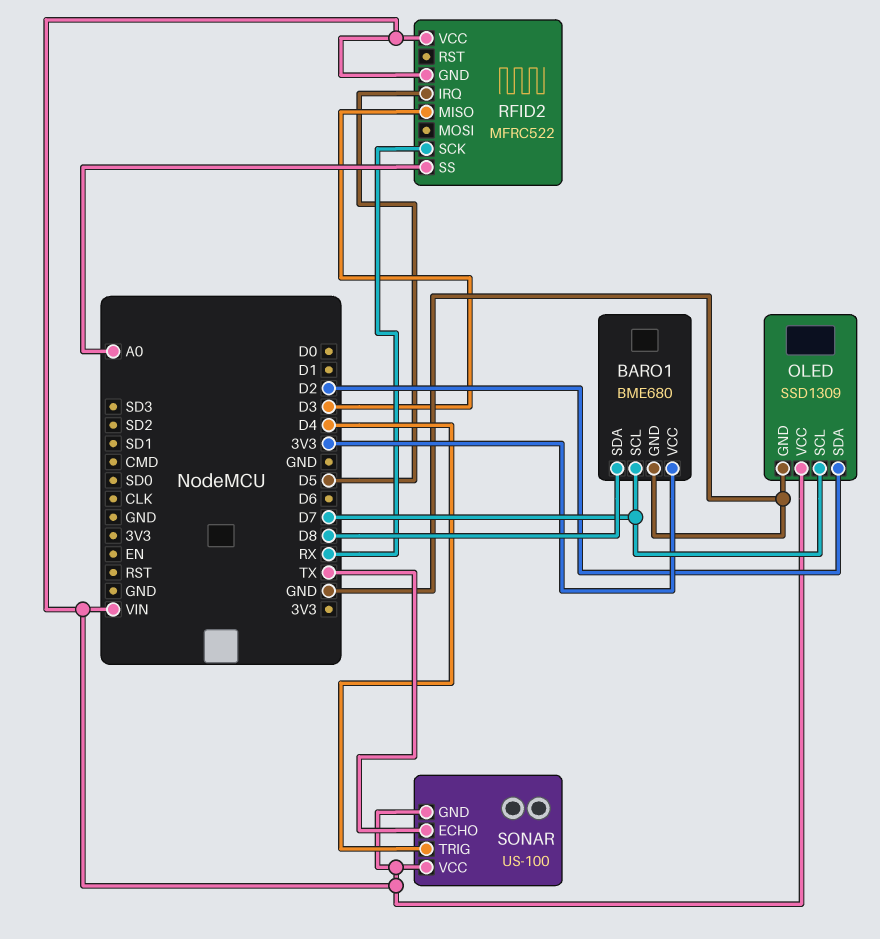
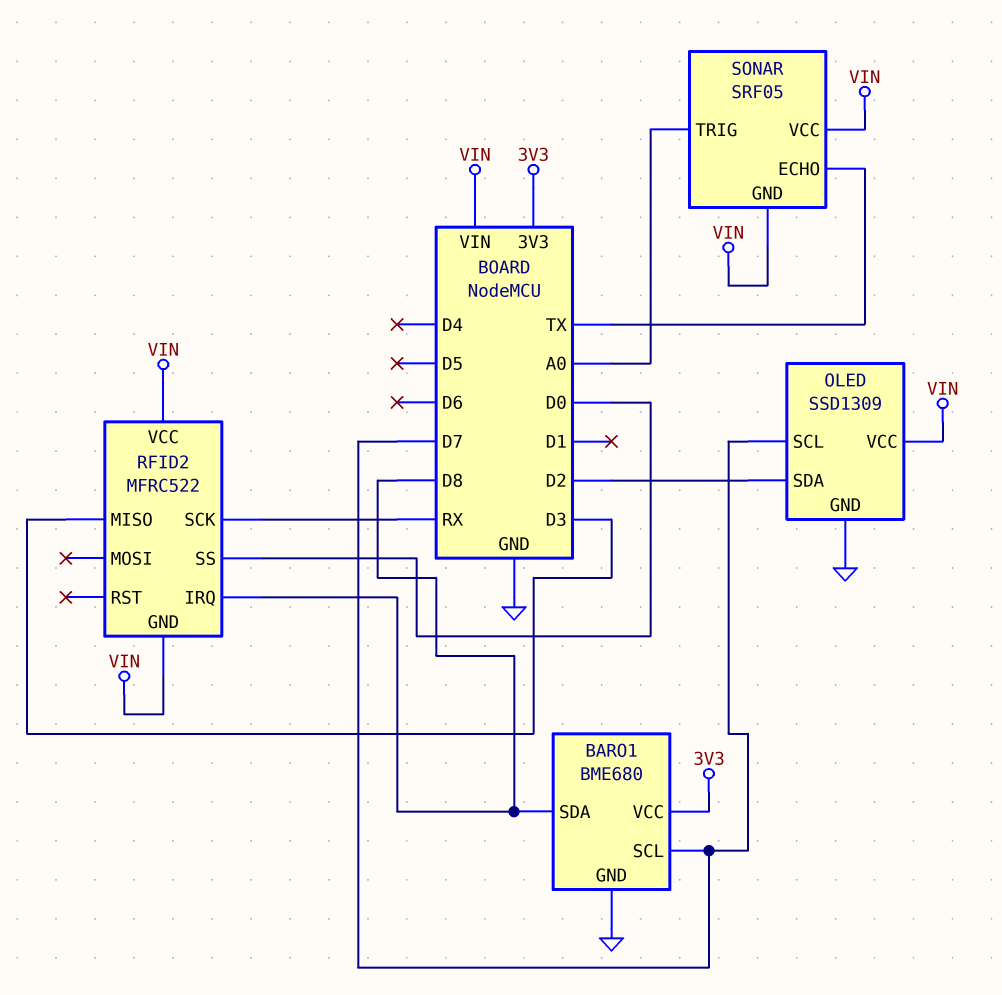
RFID2 pin IRQ: D5 -> D8
RFID2 pin SS: A0 -> D0
SONAR: US-100 -> SRF05
SONAR pin TRIG: D4 -> A0

